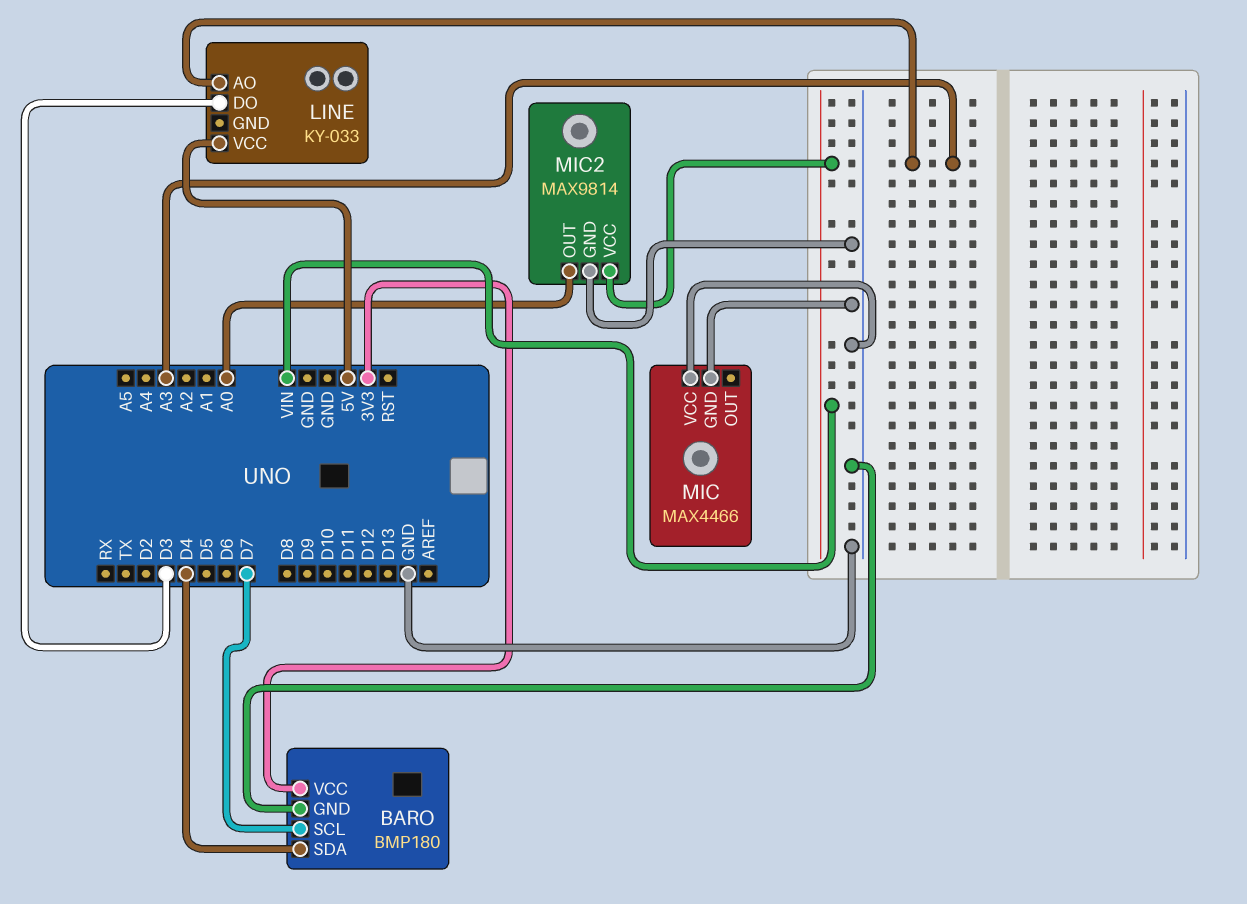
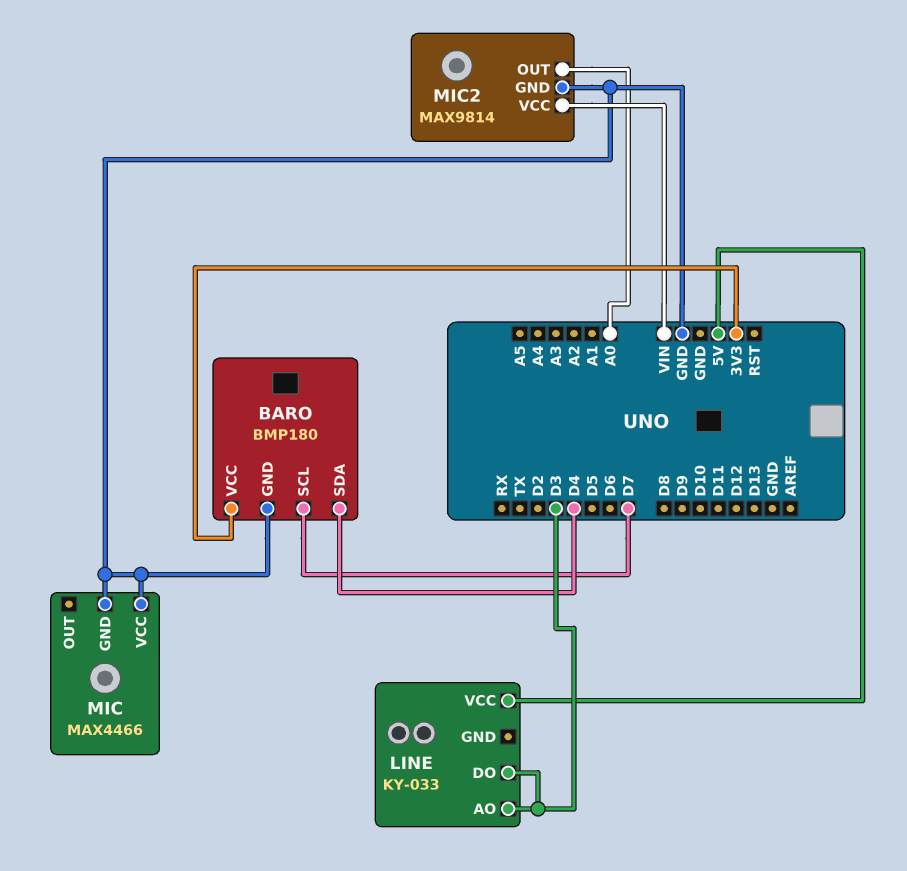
LINE pin AO: A3 -> D3

